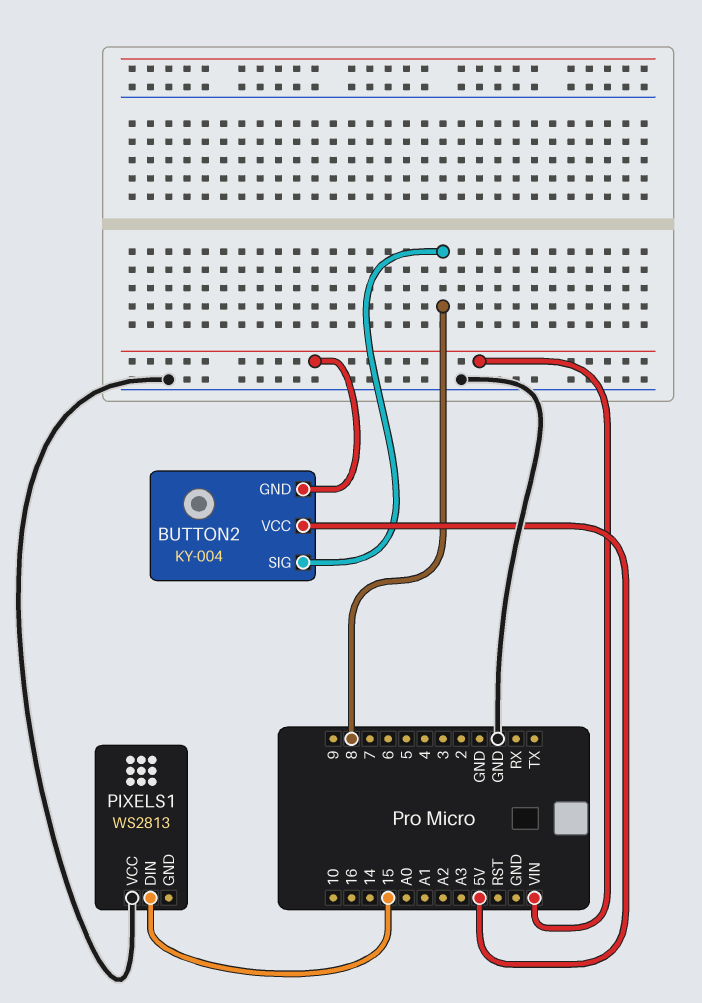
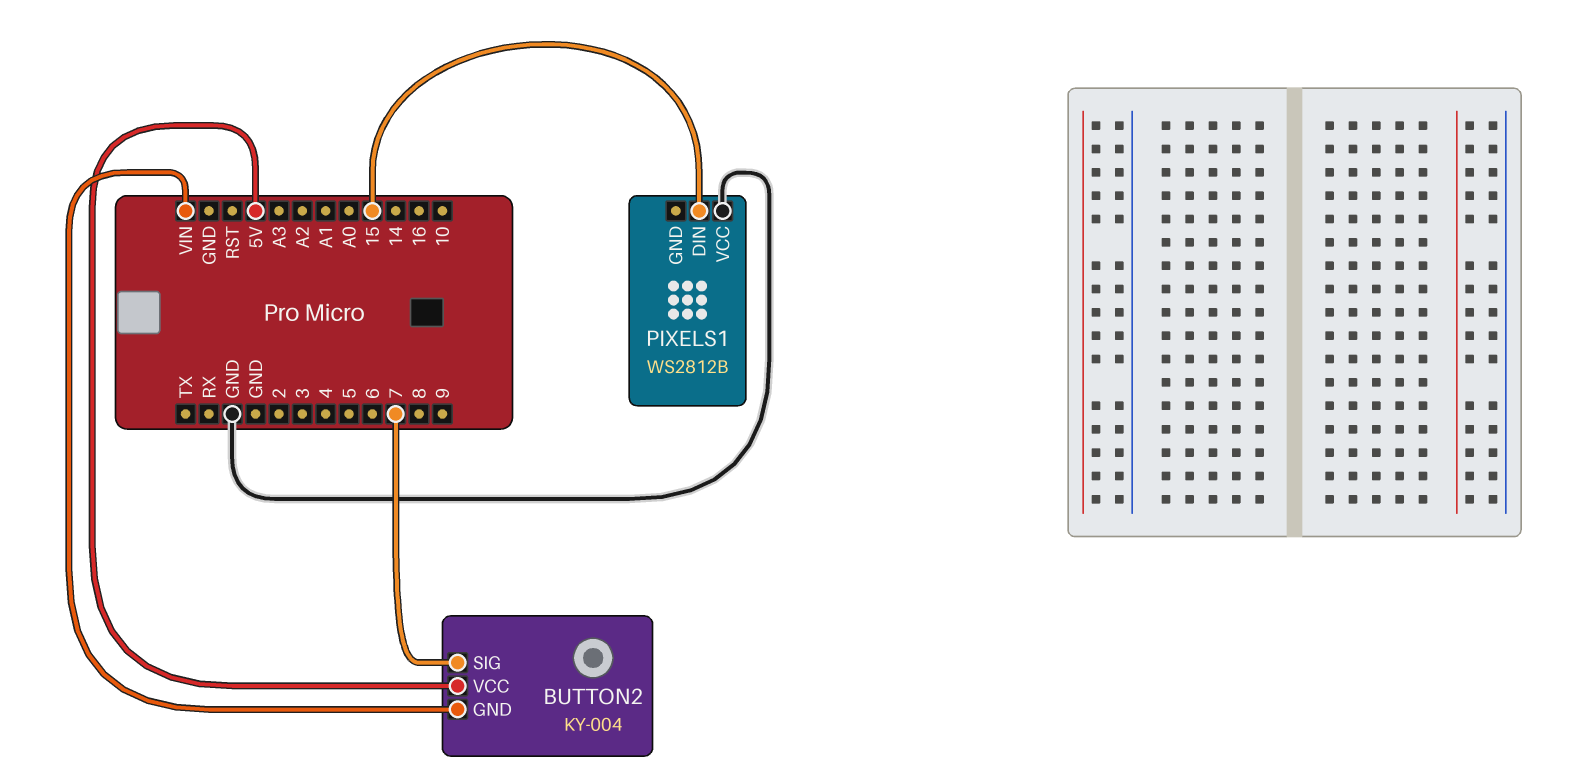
BUTTON2 pin SIG: 8 -> 7
PIXELS1: WS2813 -> WS2812B

